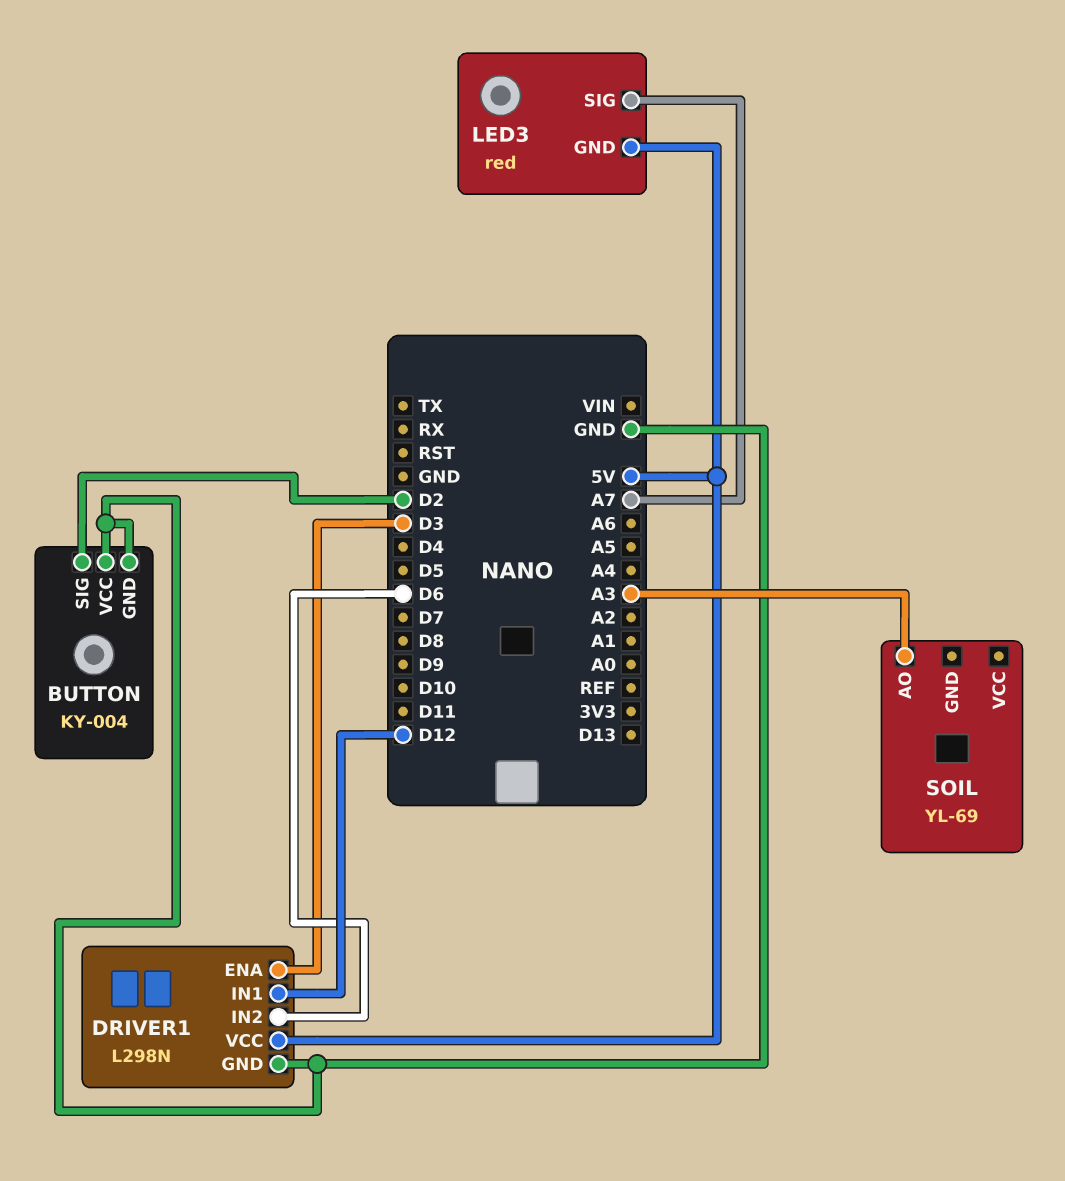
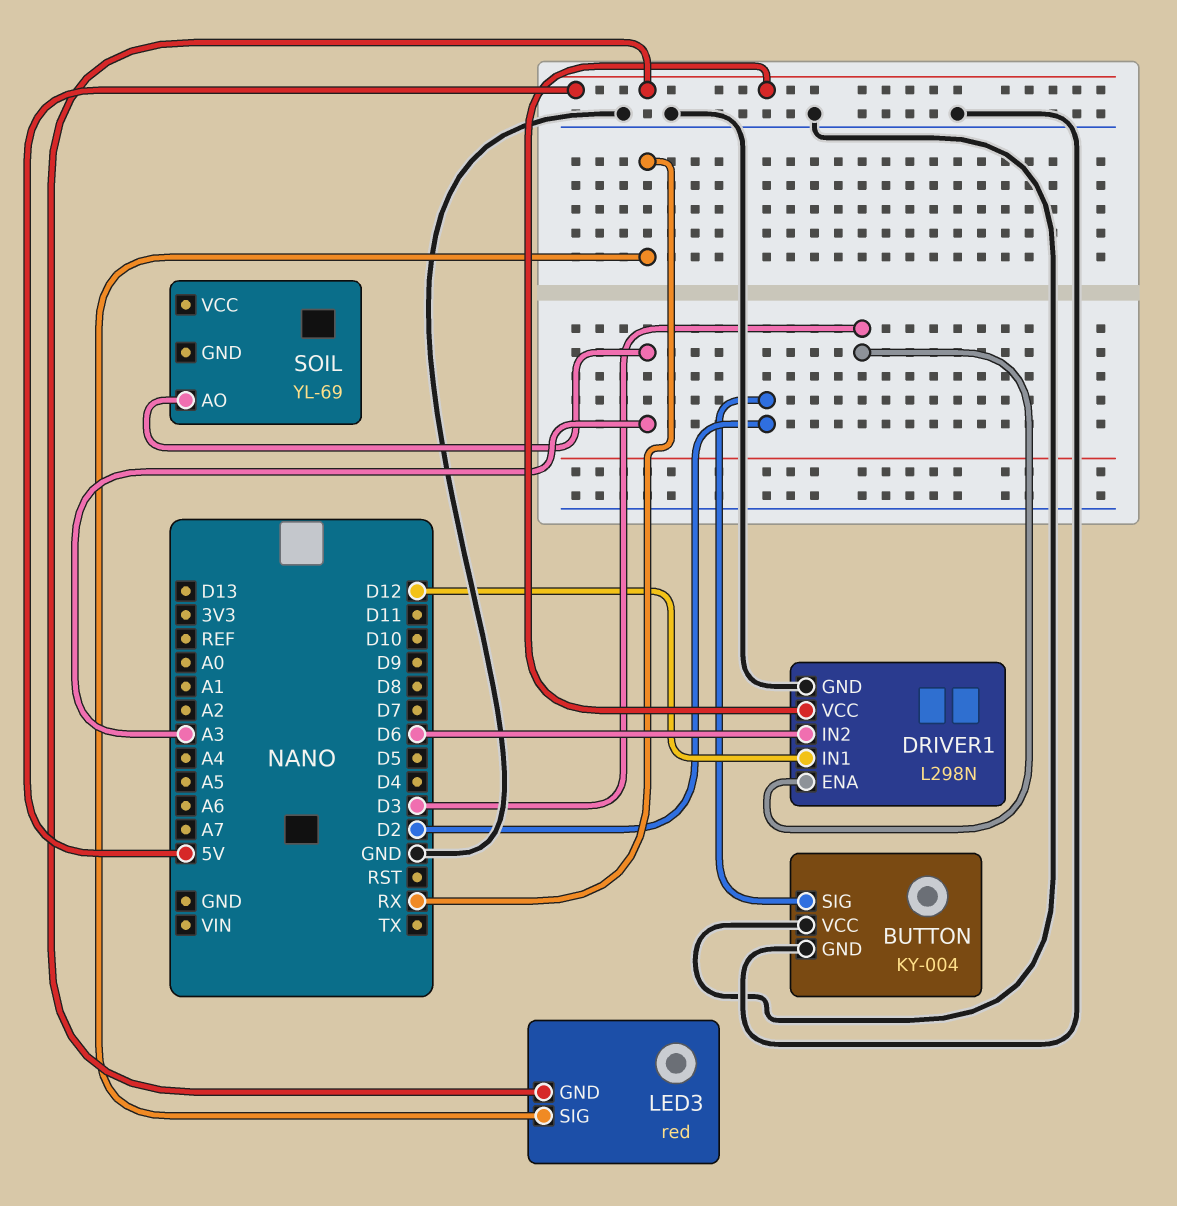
LED3 pin SIG: A7 -> RX

